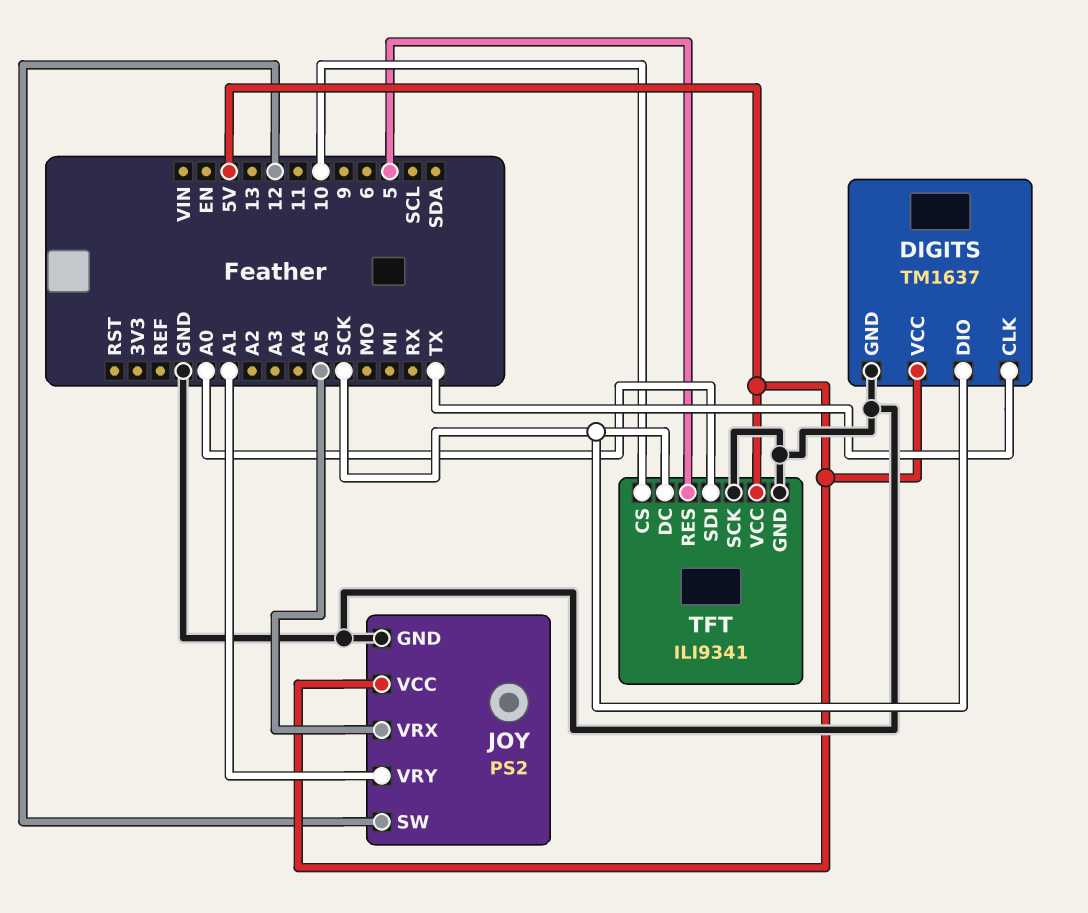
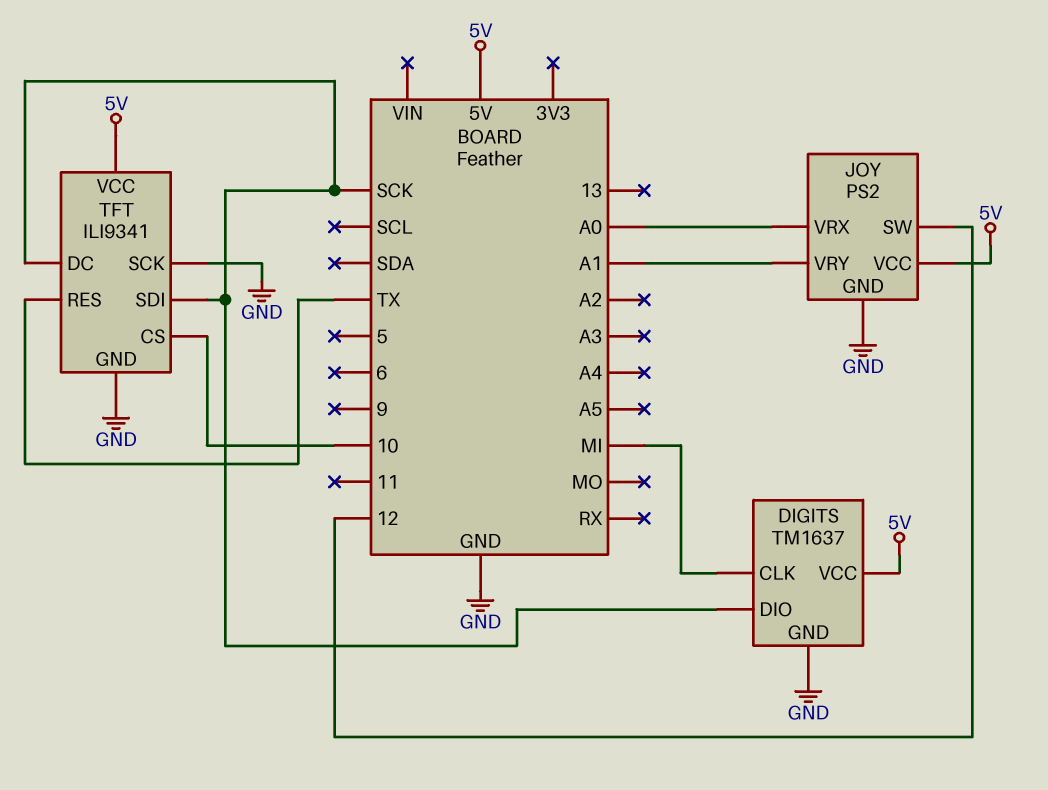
DIGITS pin CLK: TX -> MI
JOY pin VRX: A5 -> A0
TFT pin RES: 5 -> TX
TFT pin SDI: A0 -> SCK

